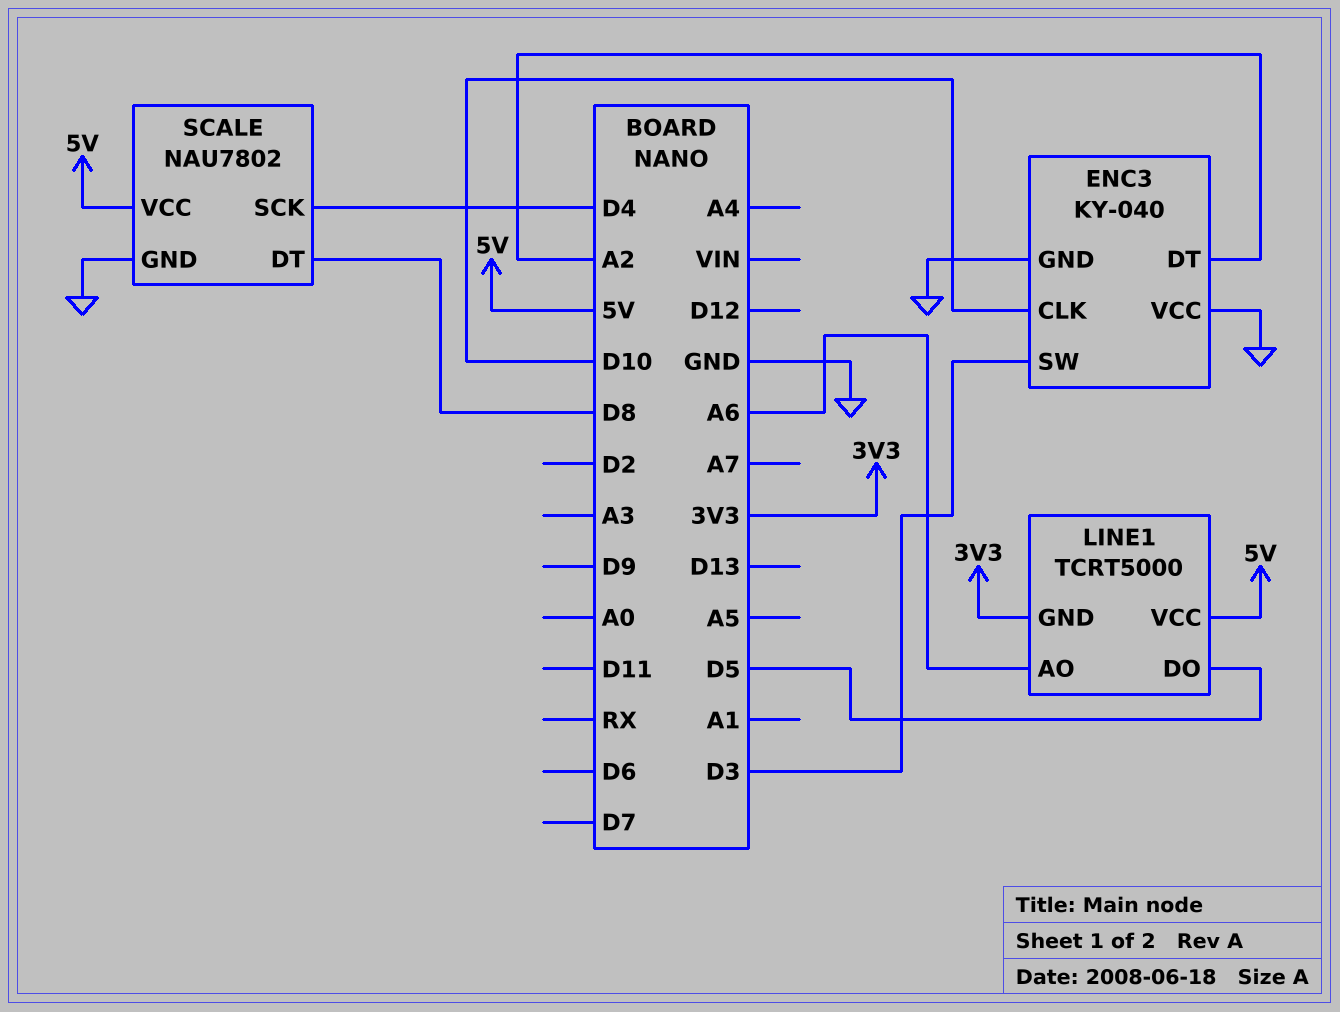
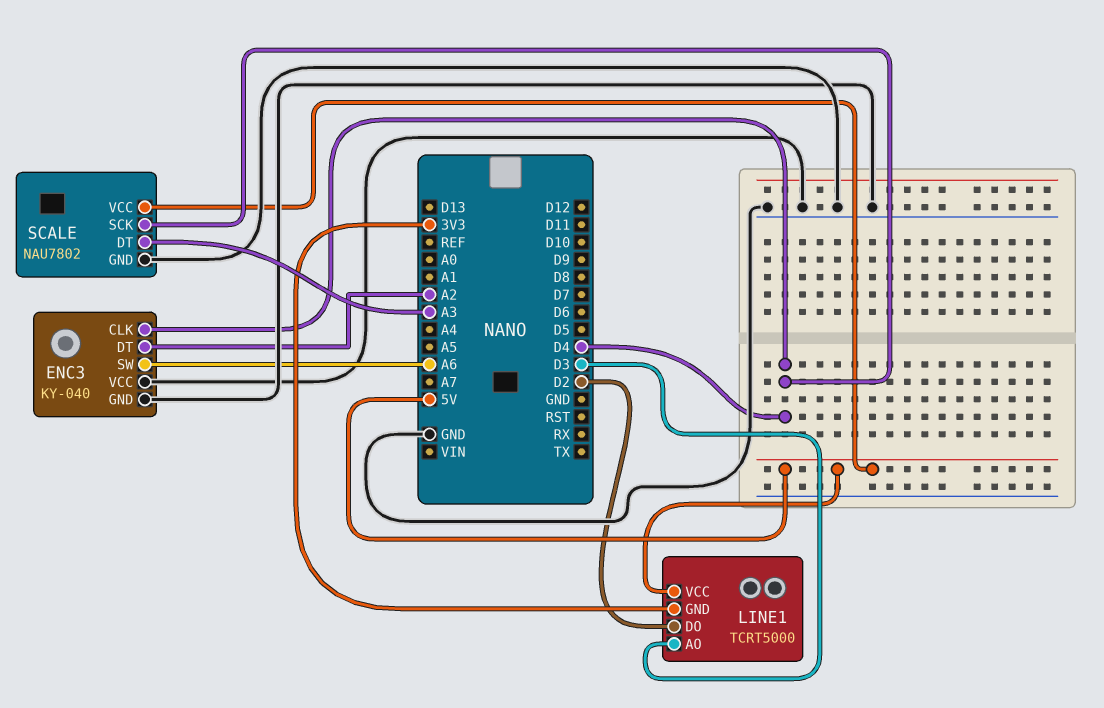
ENC3 pin CLK: D10 -> D4
ENC3 pin SW: D3 -> A6
LINE1 pin AO: A6 -> D3
LINE1 pin DO: D5 -> D2
SCALE pin DT: D8 -> A3

